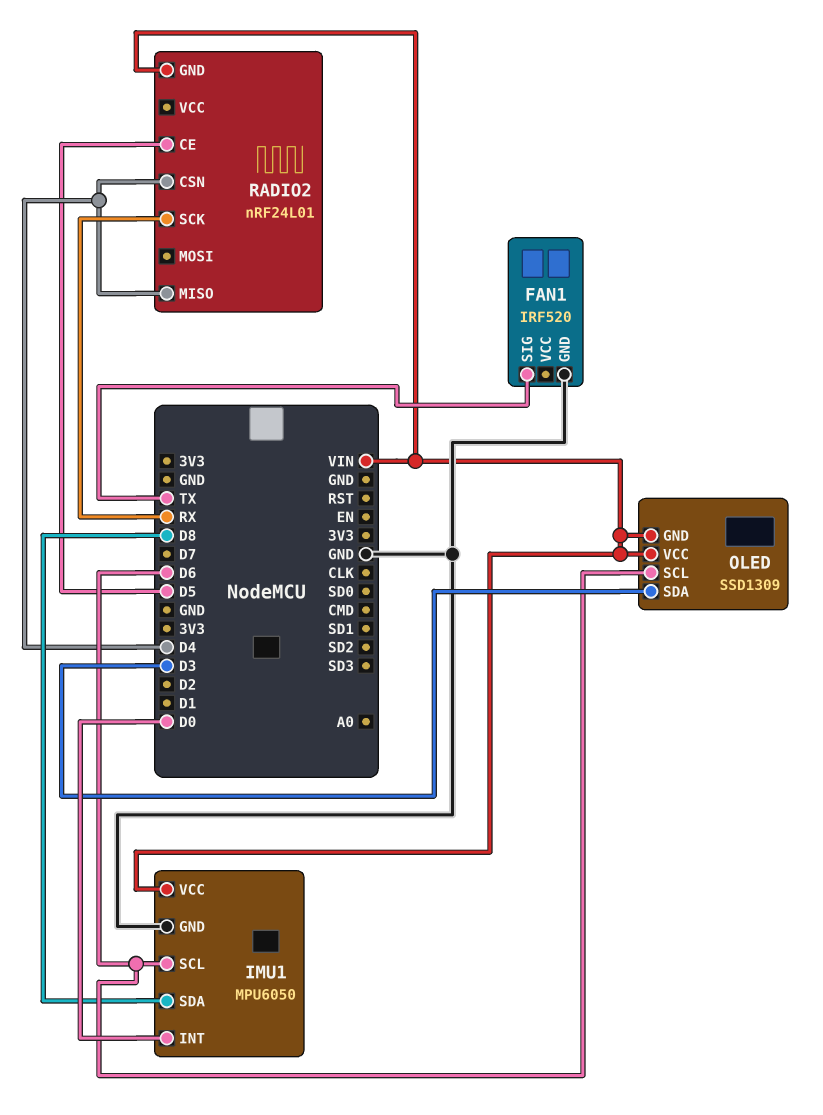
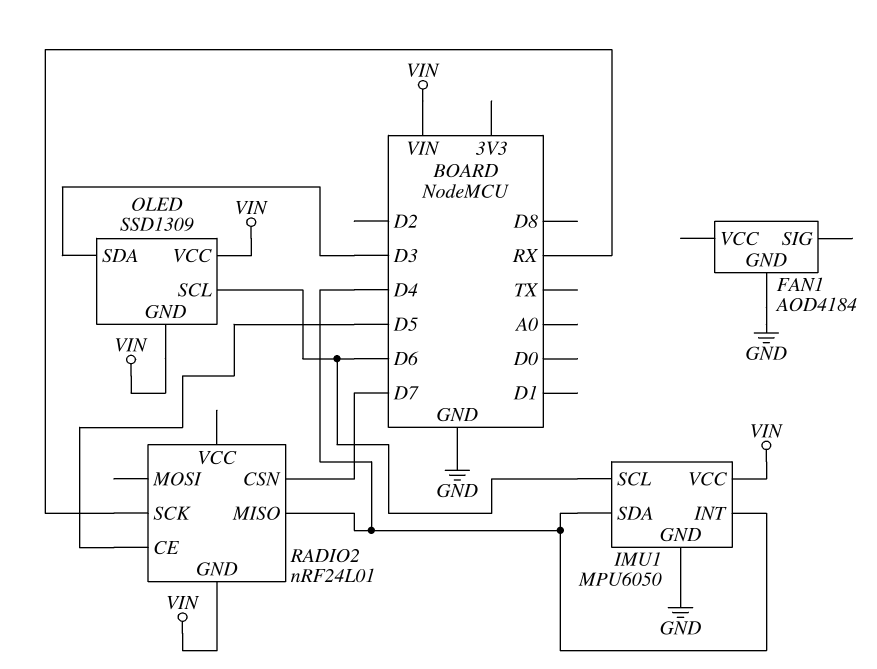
FAN1: IRF520 -> AOD4184
FAN1 pin SIG: TX -> none
IMU1 pin INT: D0 -> D4
IMU1 pin SDA: D8 -> D4
RADIO2 pin CSN: D4 -> D7

